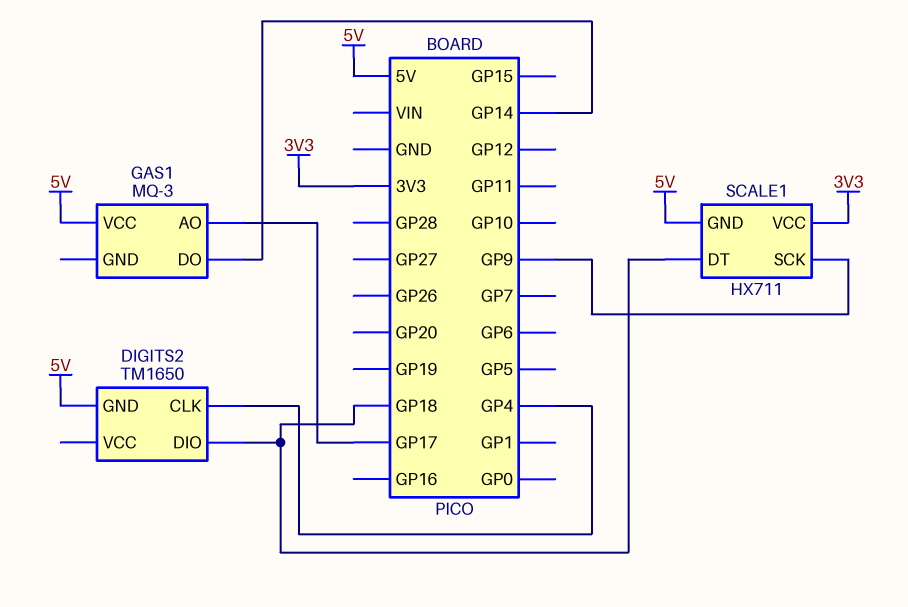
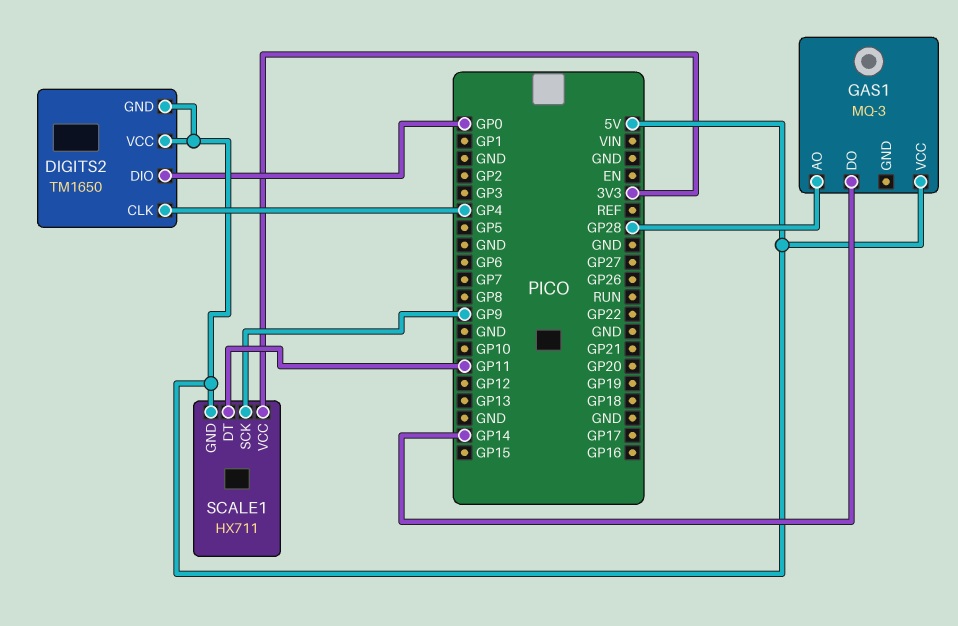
DIGITS2 pin DIO: GP18 -> GP0
DIGITS2 pin VCC: none -> 5V
GAS1 pin AO: GP17 -> GP28
SCALE1 pin DT: GP18 -> GP11

